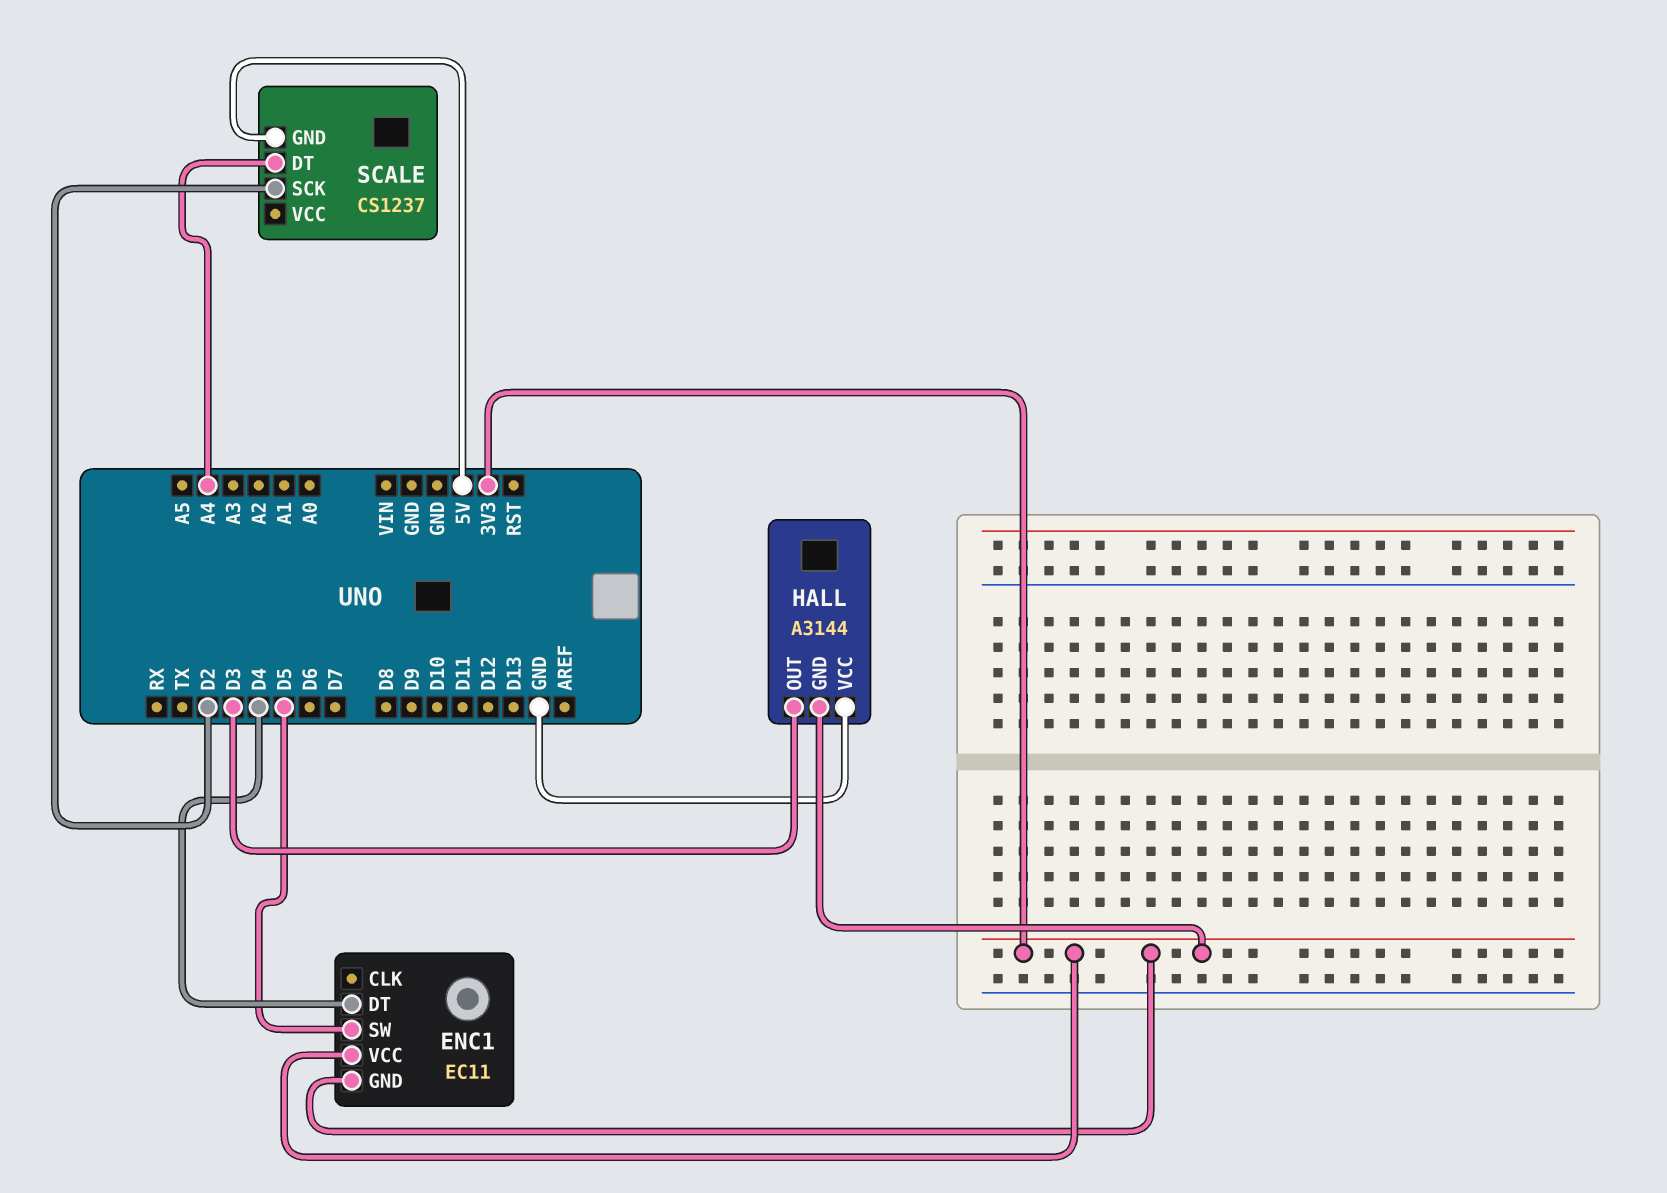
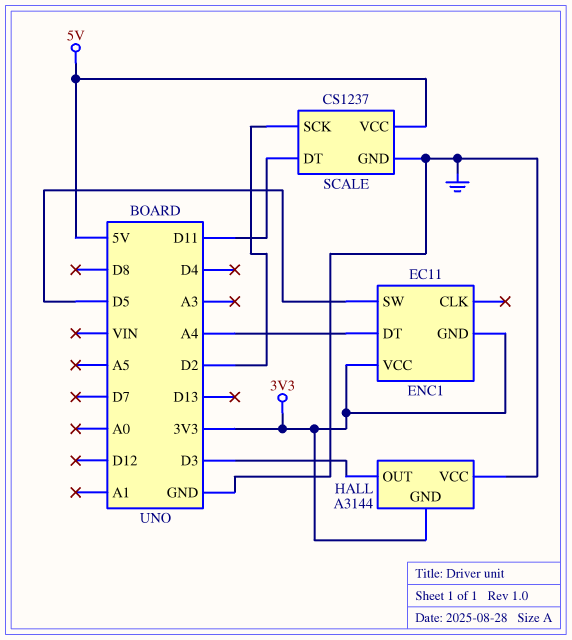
ENC1 pin DT: D4 -> A4
SCALE pin DT: A4 -> D11
SCALE pin GND: 5V -> GND
SCALE pin VCC: none -> 5V

